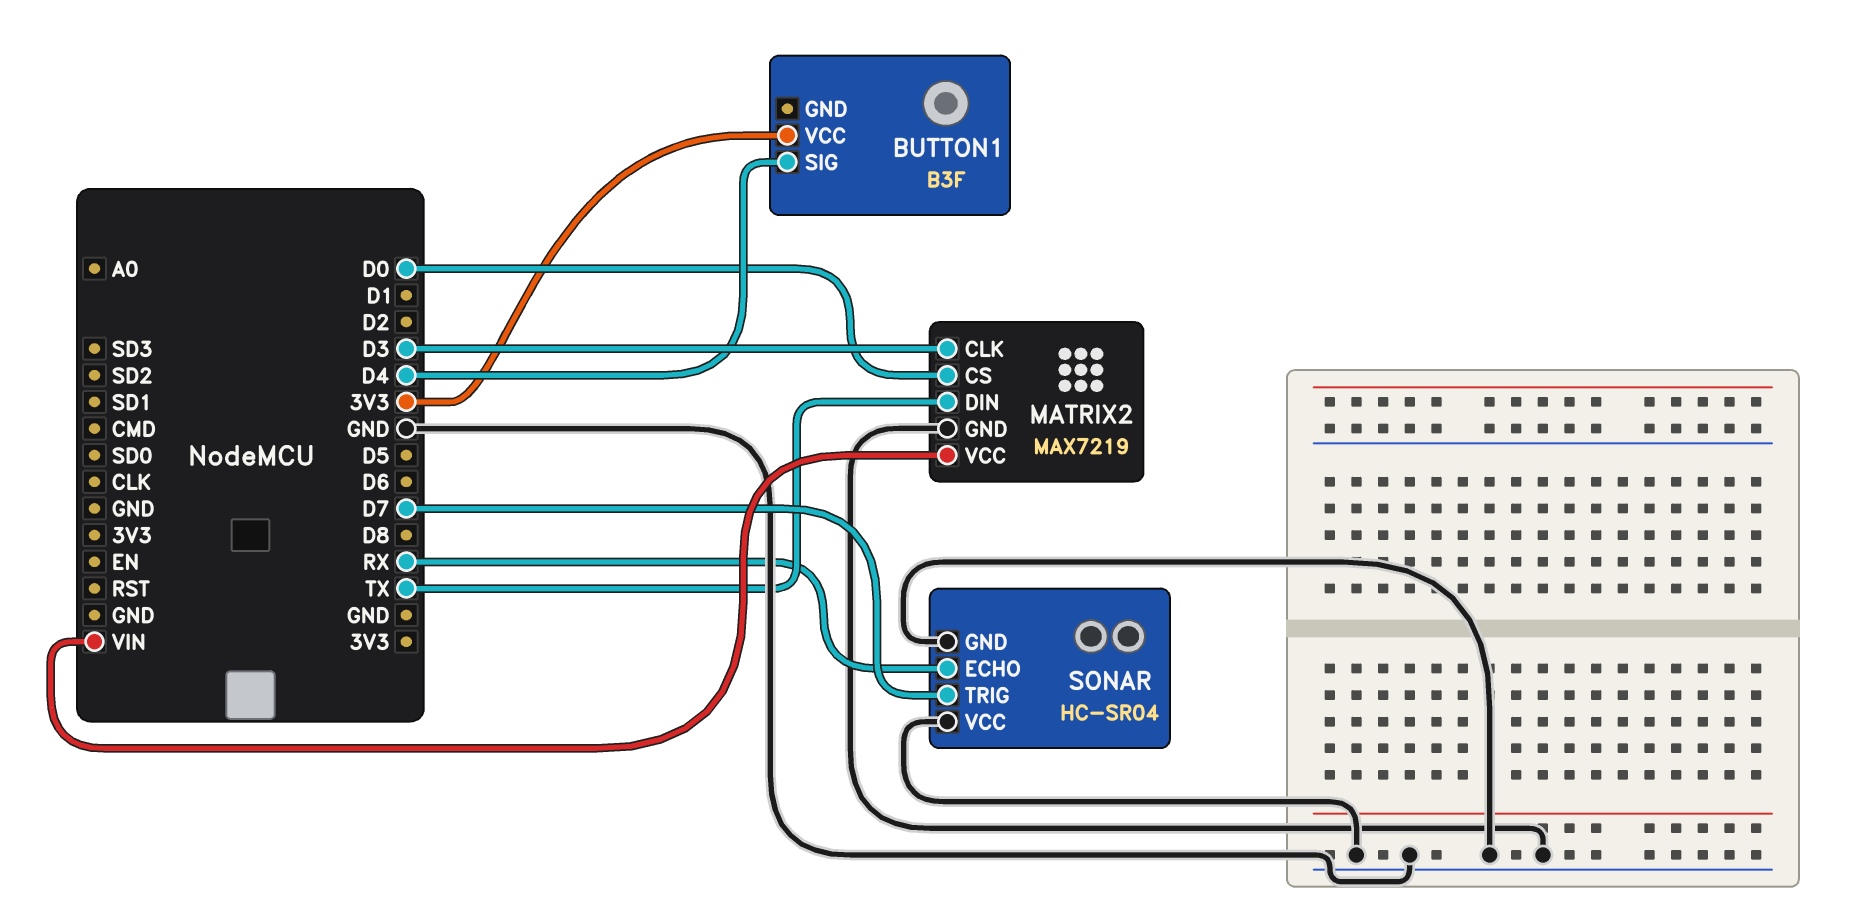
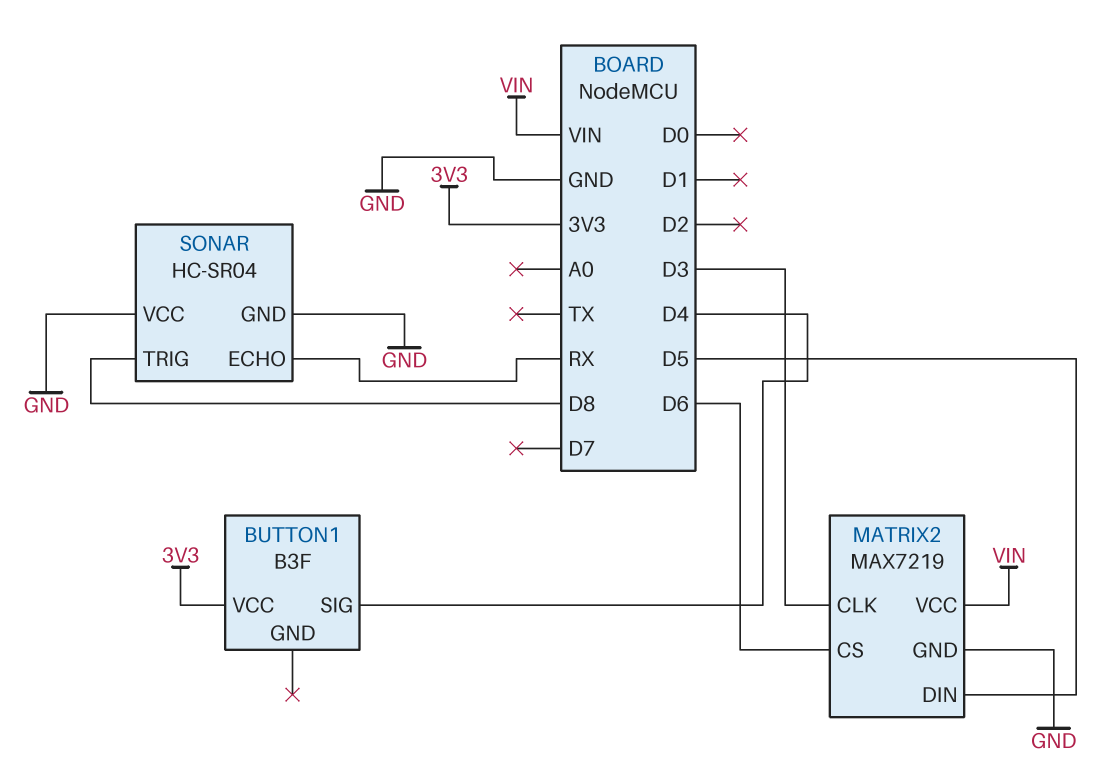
MATRIX2 pin CS: D0 -> D6
MATRIX2 pin DIN: TX -> D5
SONAR pin TRIG: D7 -> D8

